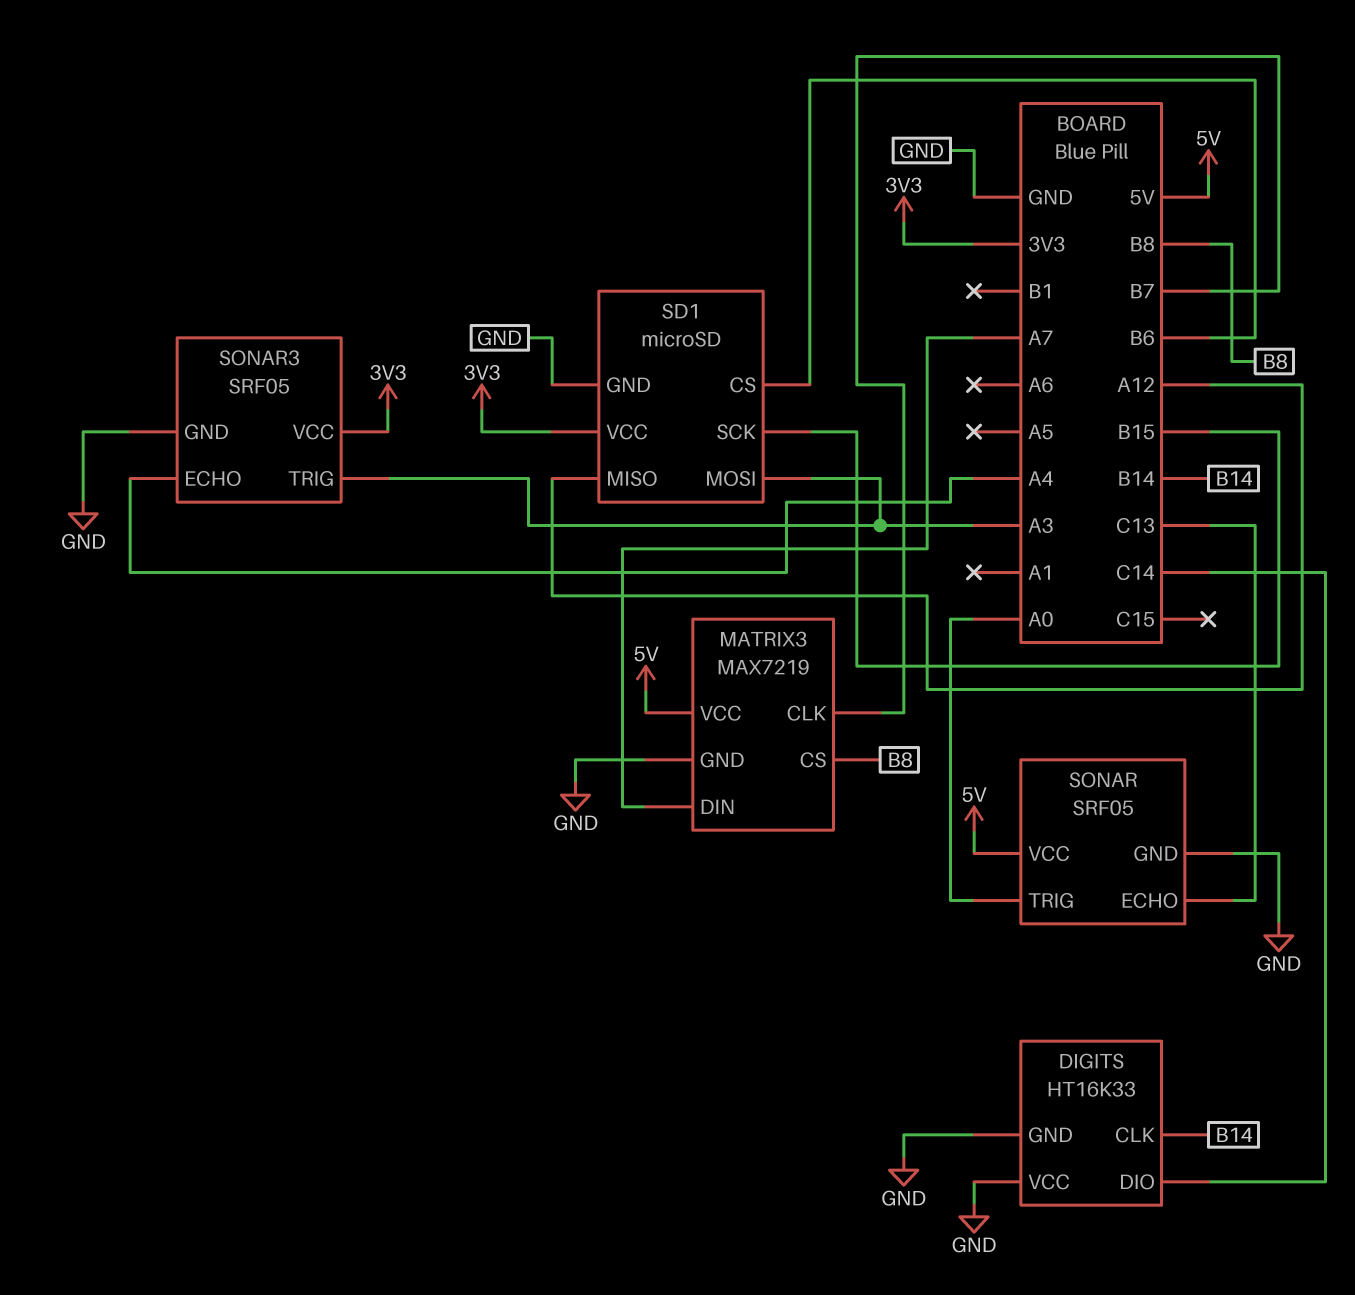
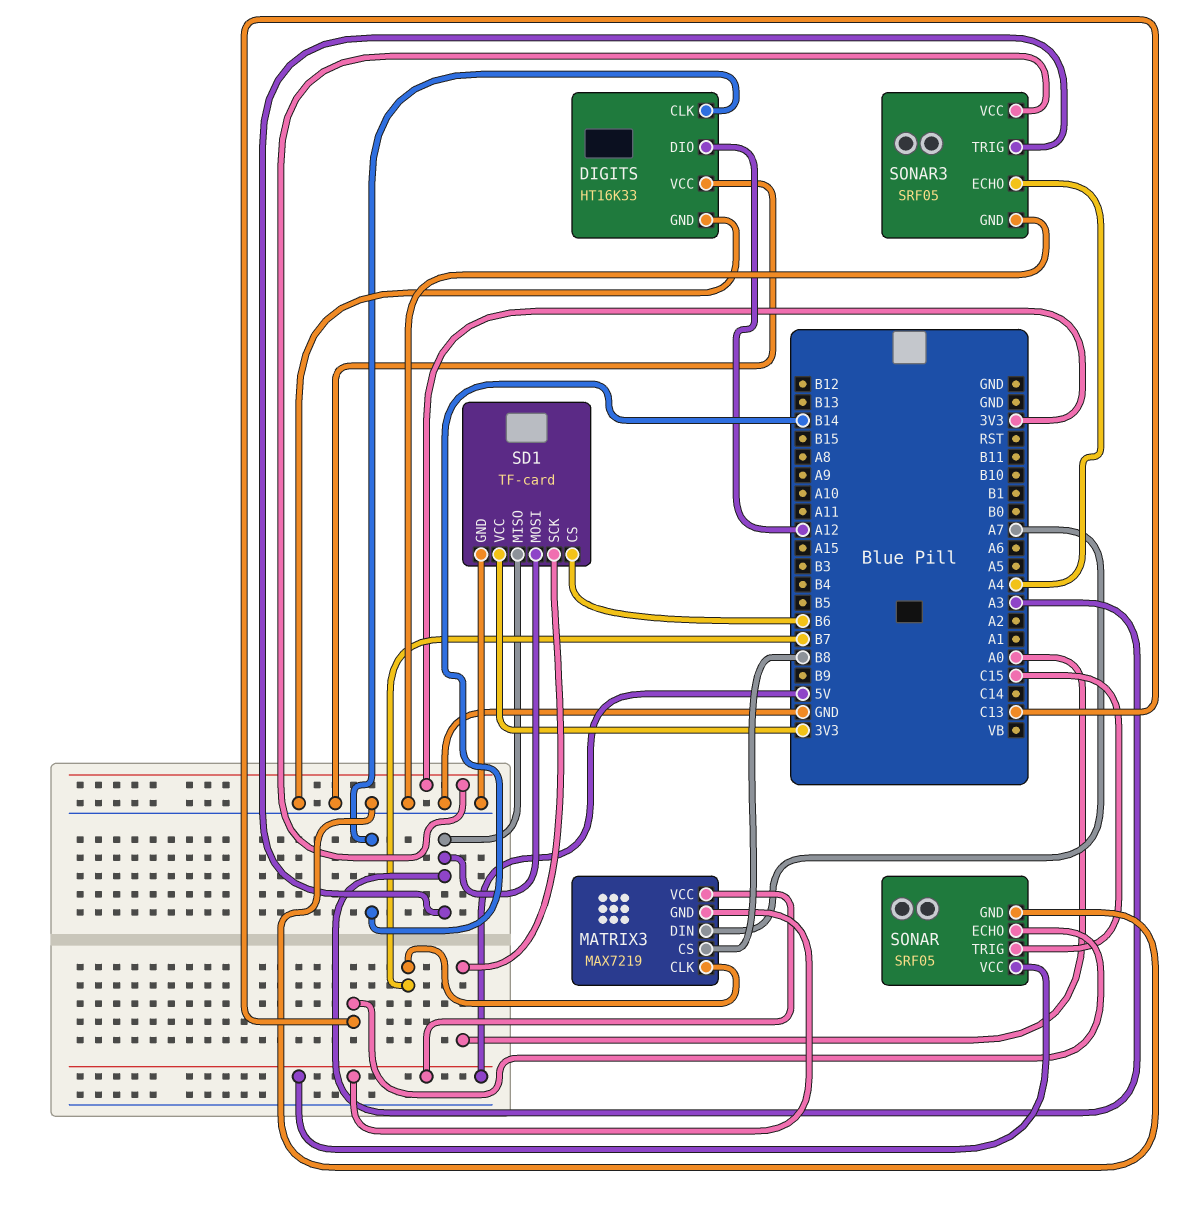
DIGITS pin DIO: C14 -> A12
MATRIX3 pin GND: GND -> 5V
SD1: microSD -> TF-card
SD1 pin MISO: A12 -> A3
SD1 pin SCK: B15 -> A0
SONAR pin TRIG: A0 -> C15

